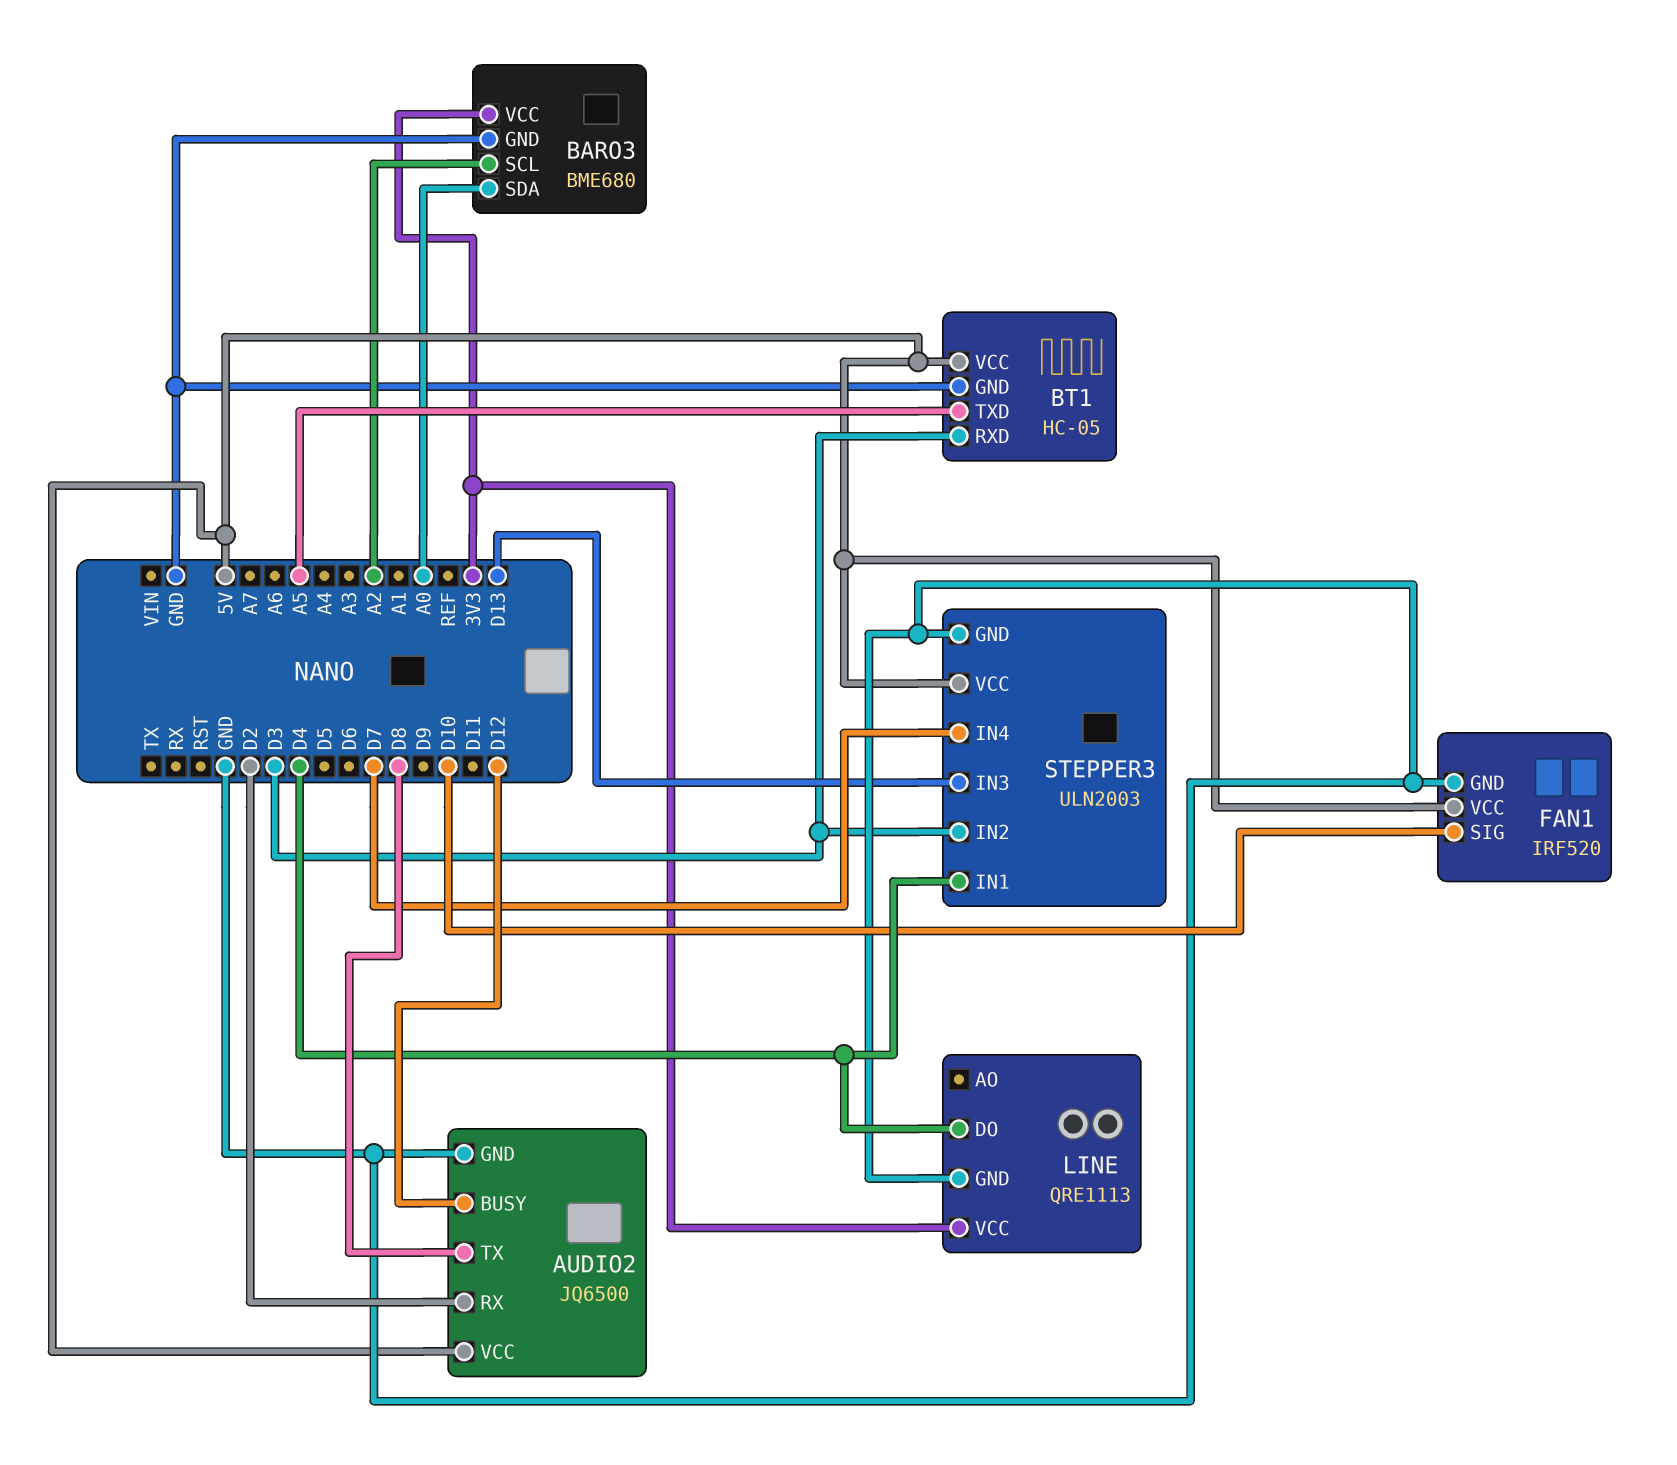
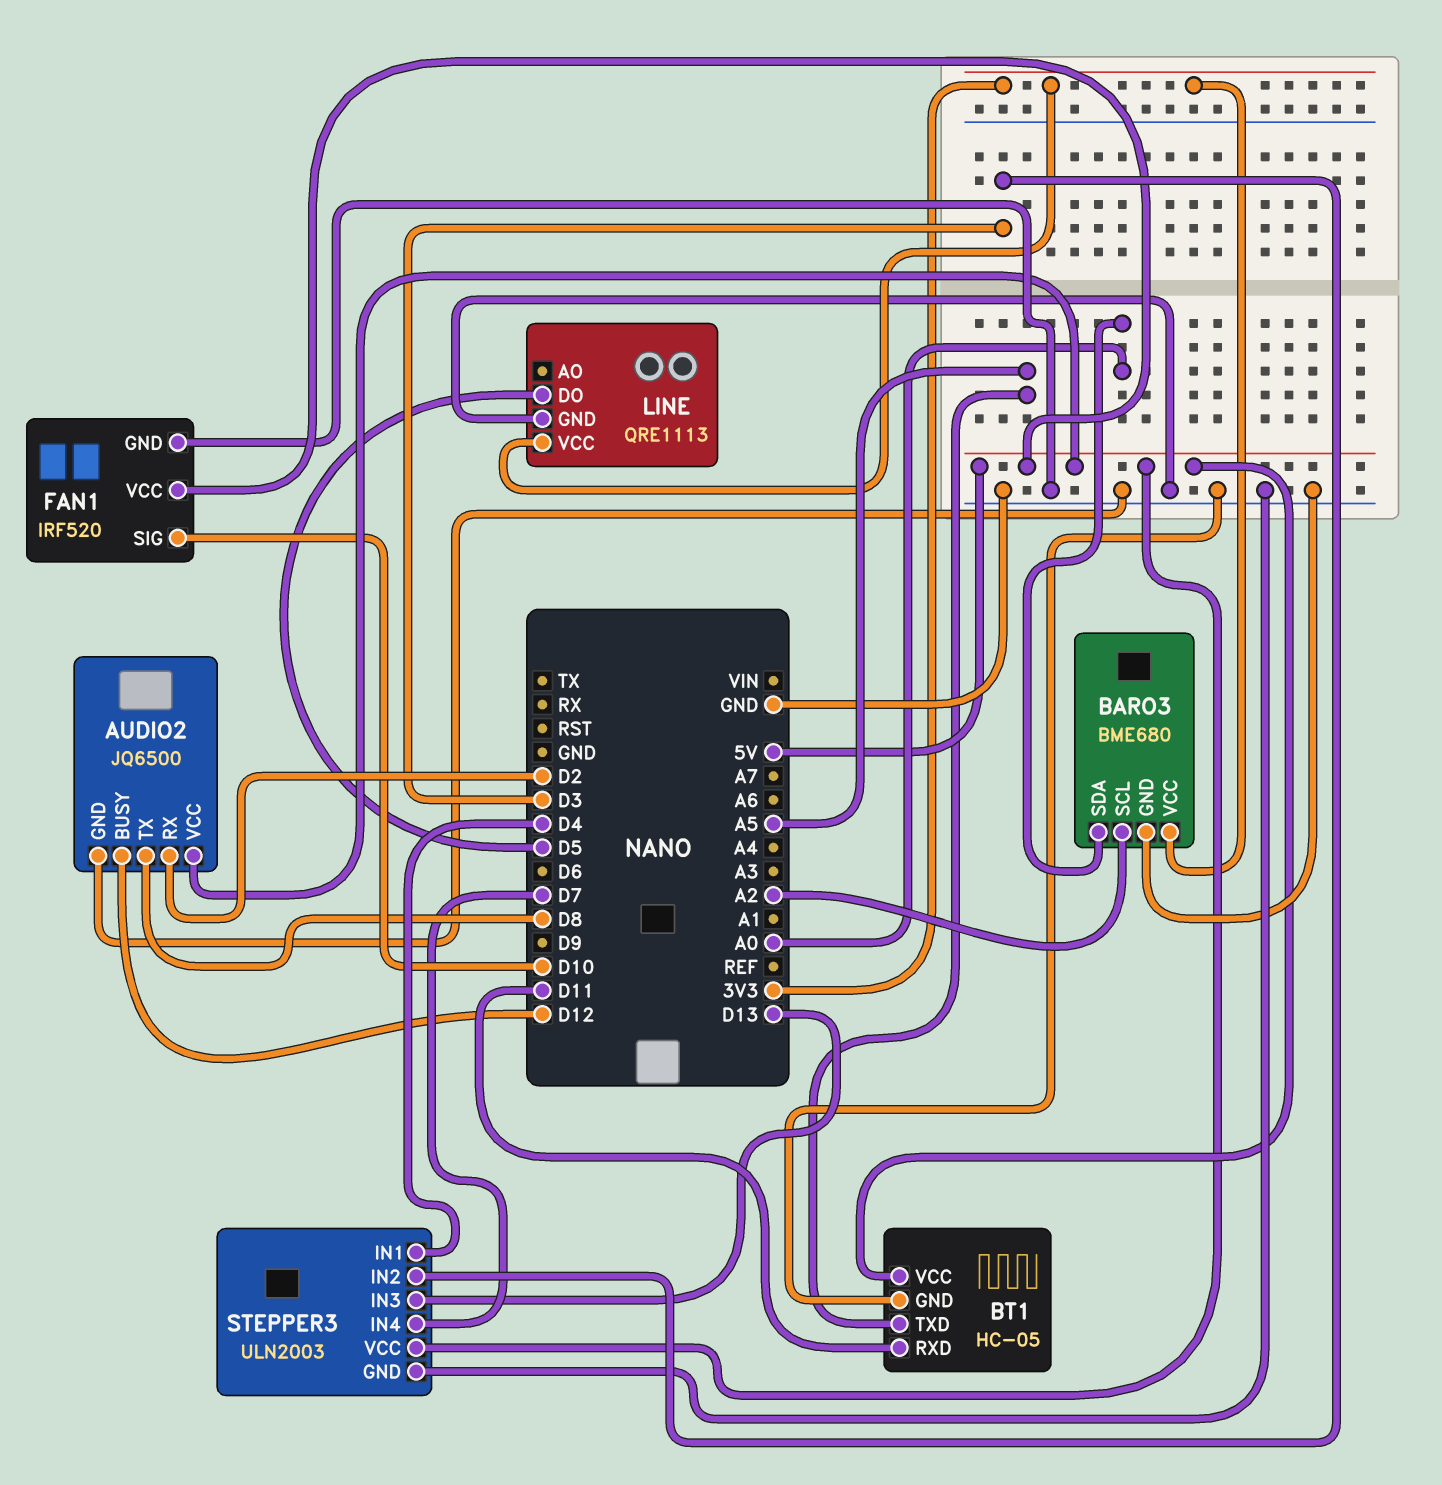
BT1 pin RXD: D3 -> D11
LINE pin DO: D4 -> D5

